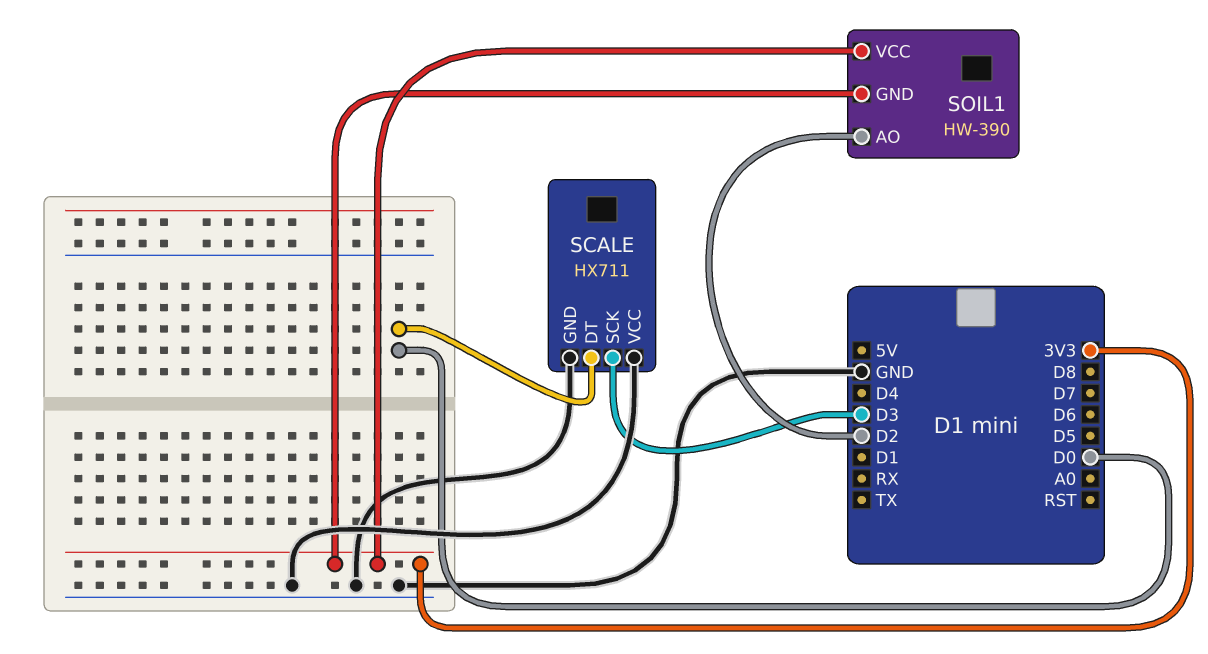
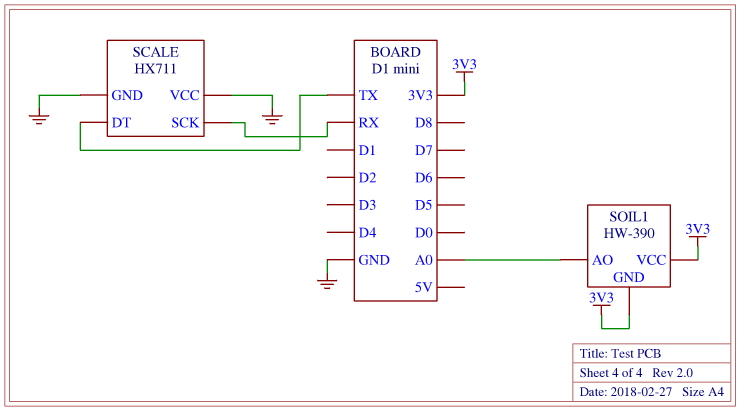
SCALE pin DT: D0 -> TX
SCALE pin SCK: D3 -> RX
SOIL1 pin AO: D2 -> A0

